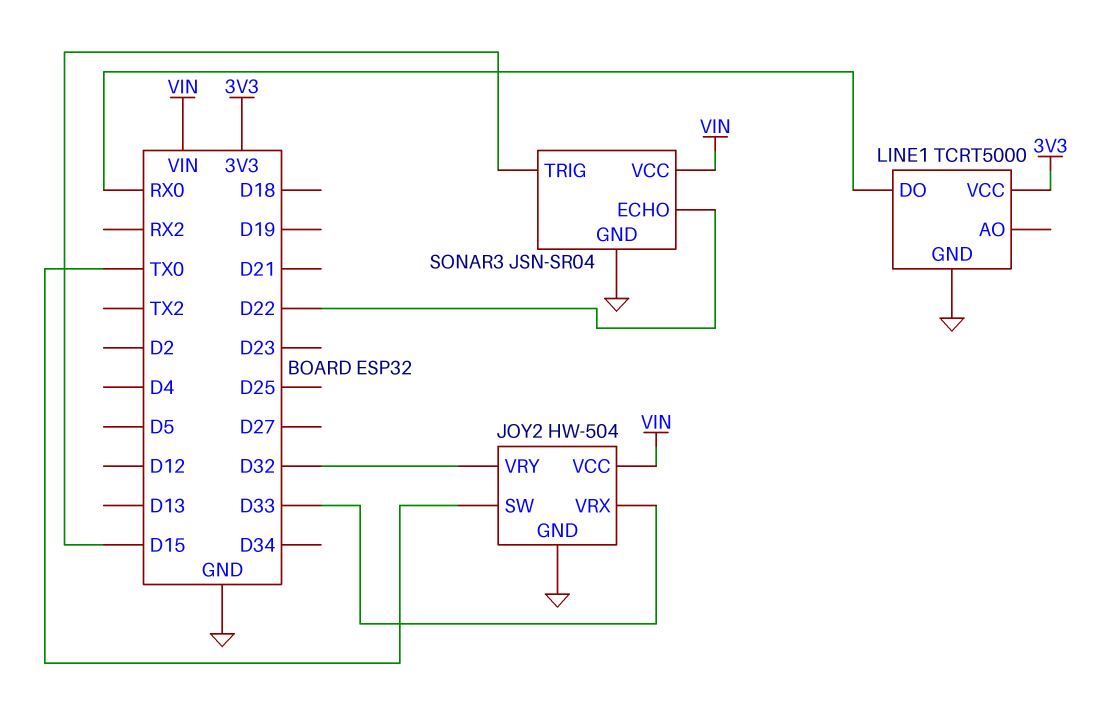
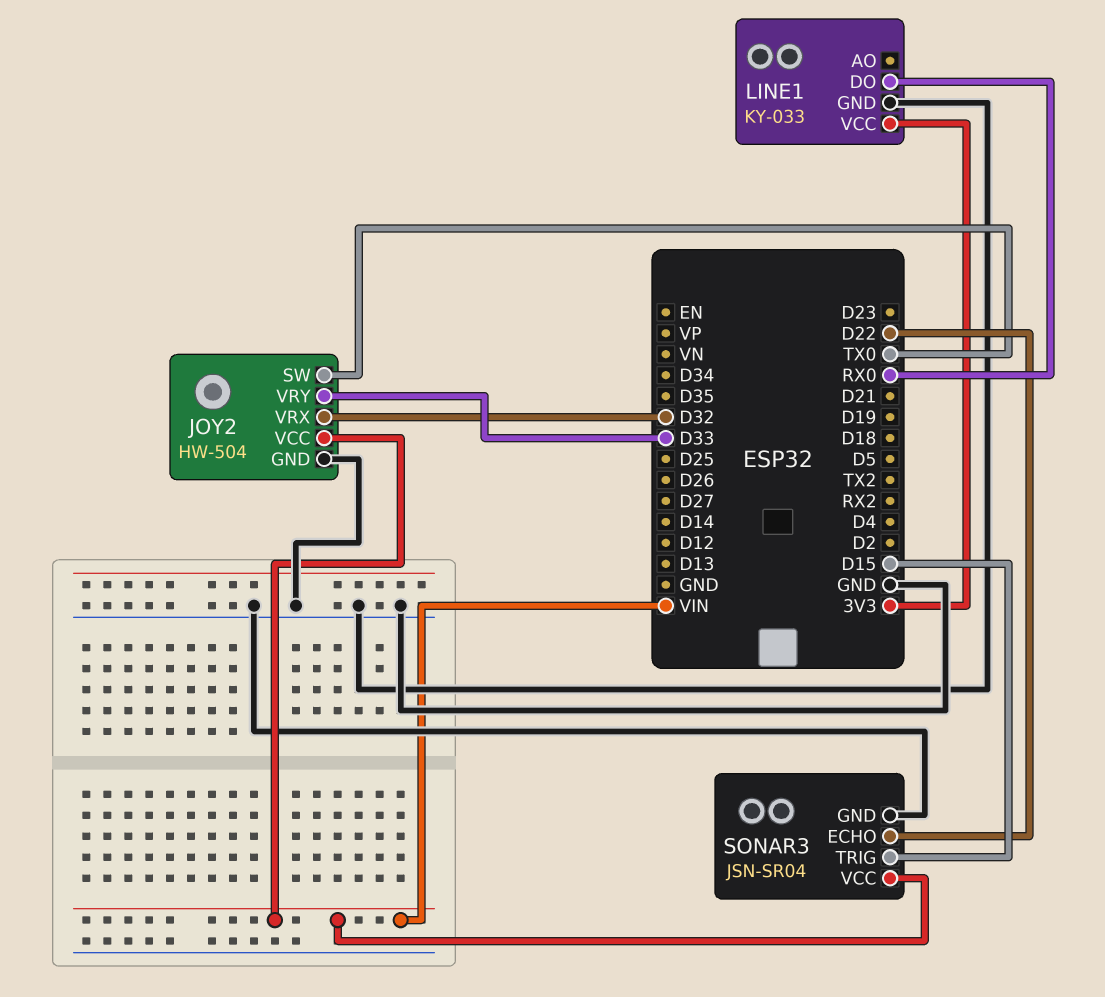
JOY2 pin VRX: D33 -> D32
JOY2 pin VRY: D32 -> D33
LINE1: TCRT5000 -> KY-033

